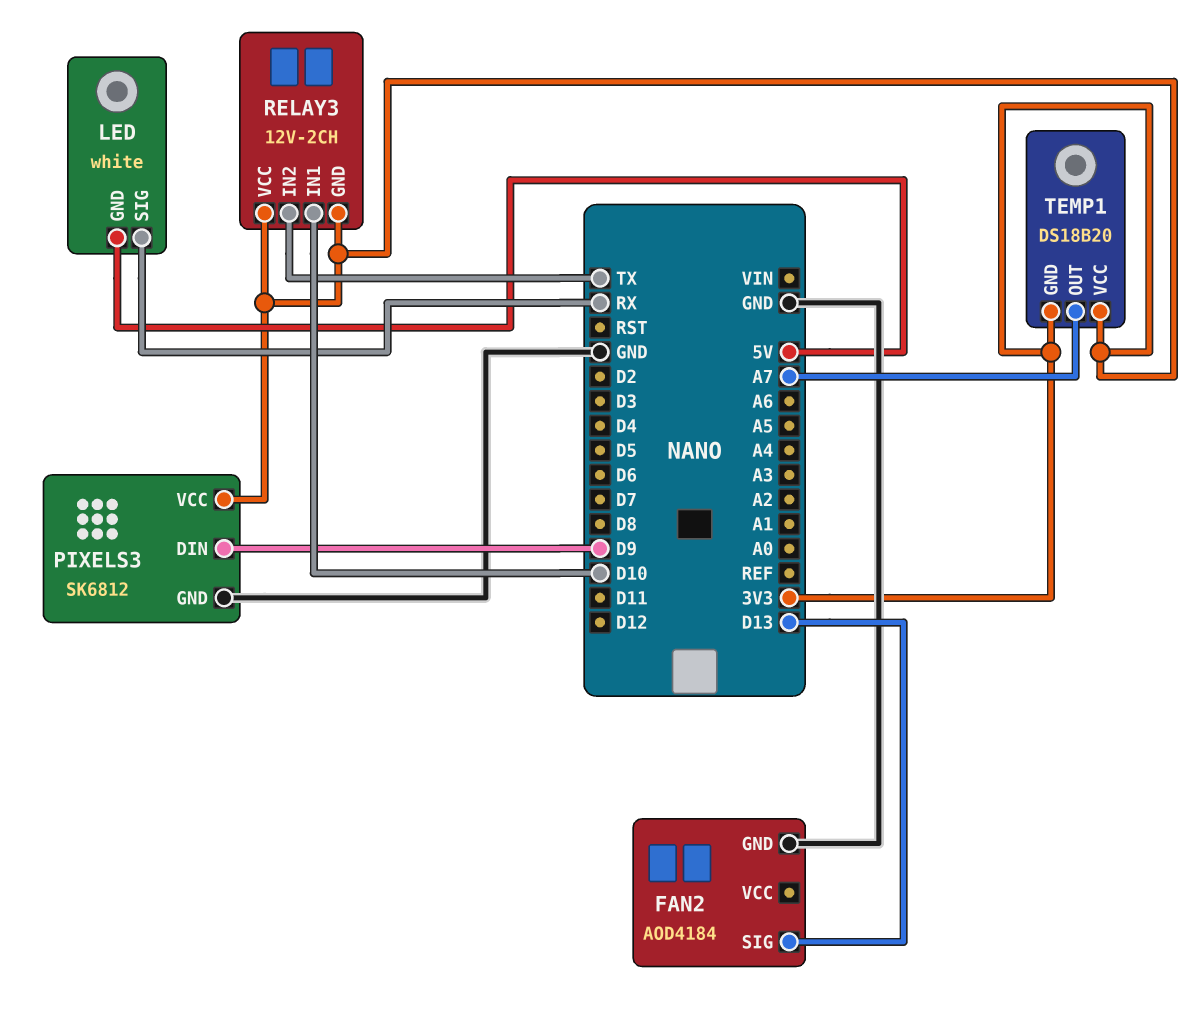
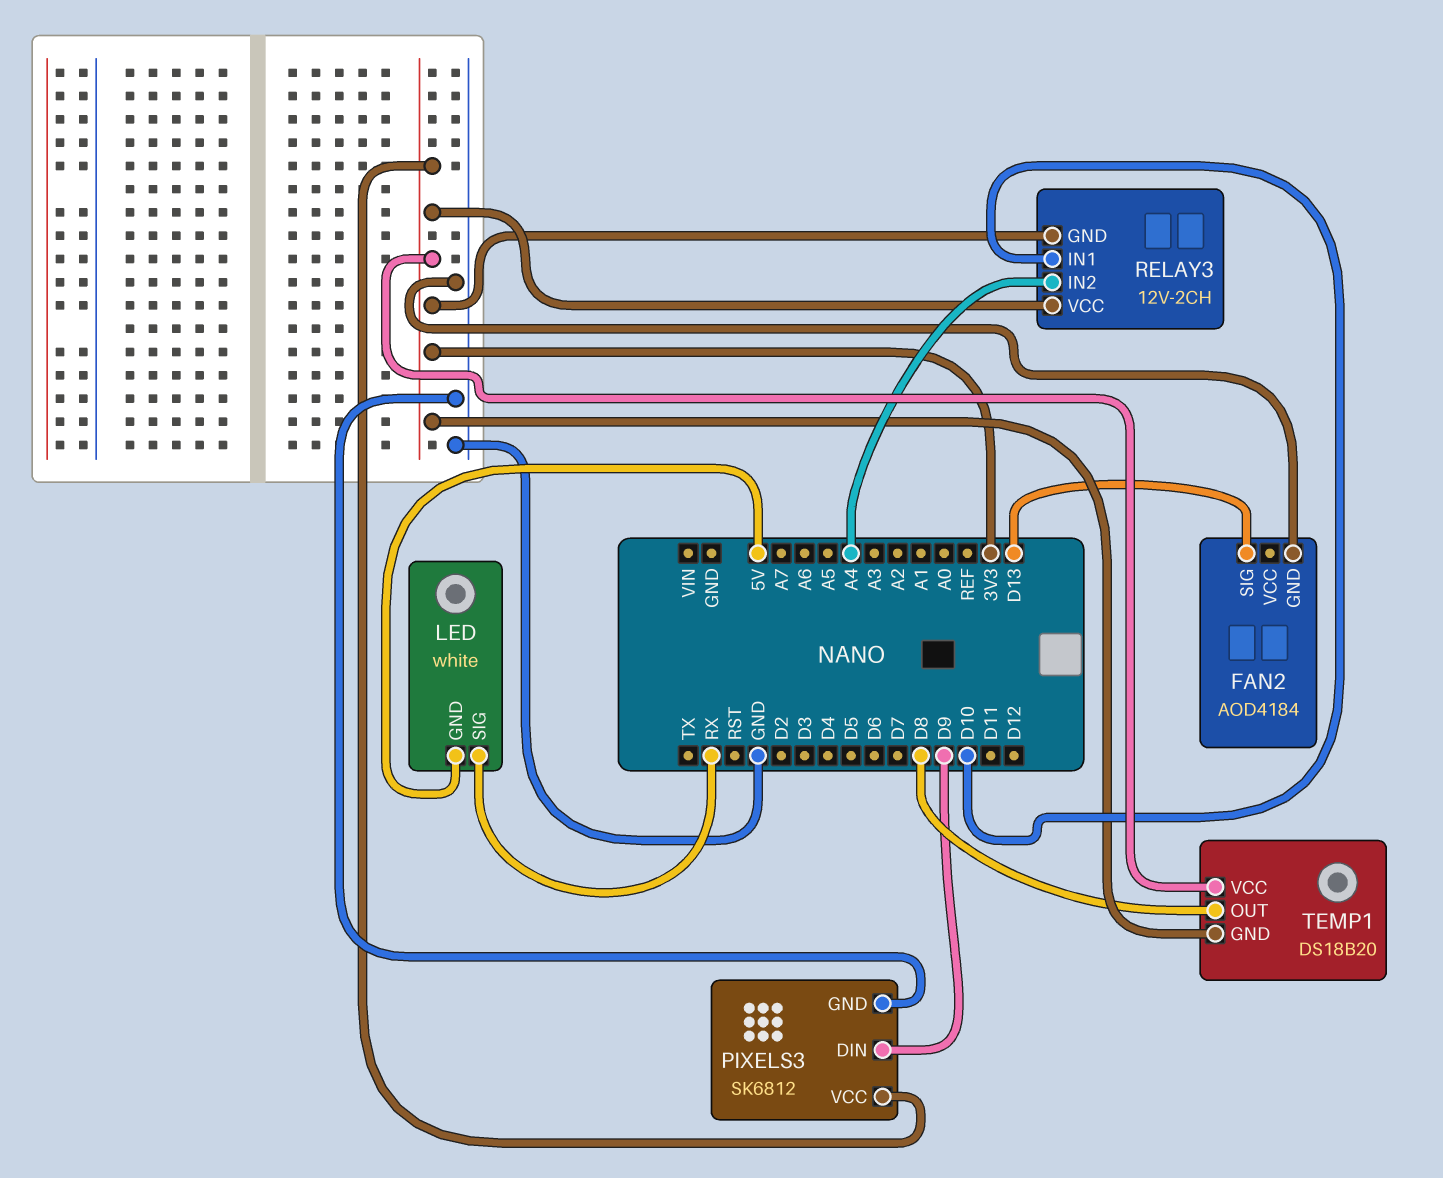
RELAY3 pin IN2: TX -> A4
TEMP1 pin OUT: A7 -> D8

